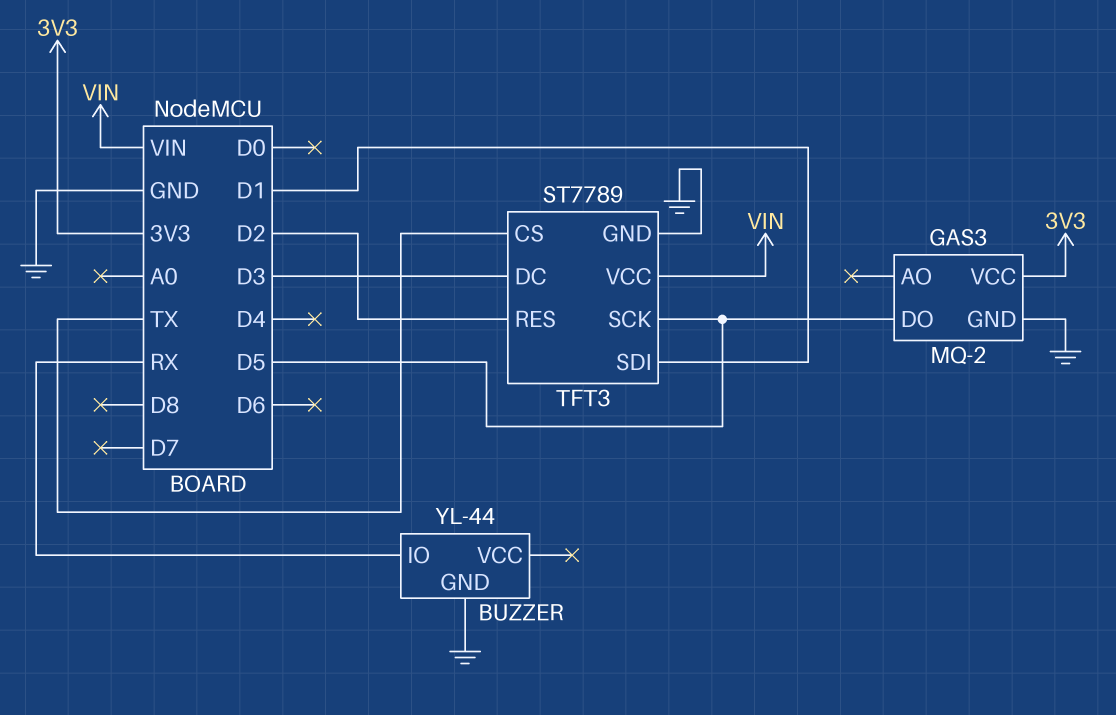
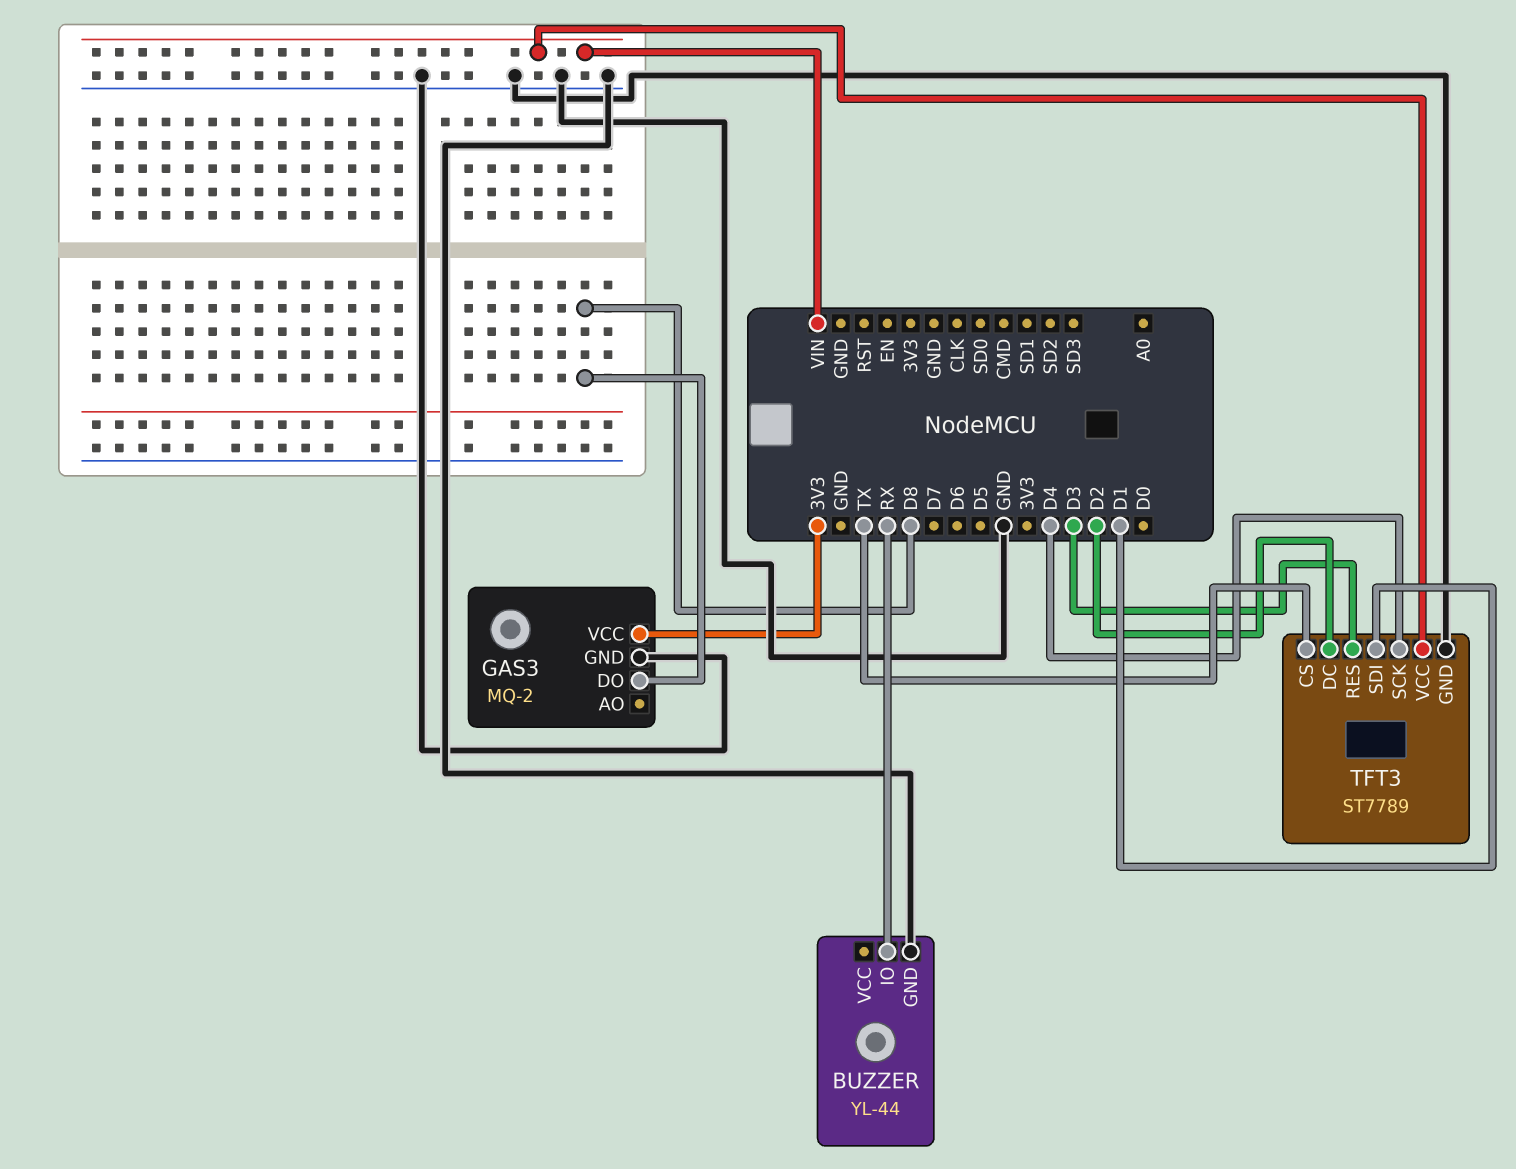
GAS3 pin DO: D5 -> D8
TFT3 pin DC: D3 -> D2
TFT3 pin RES: D2 -> D3
TFT3 pin SCK: D5 -> D4

